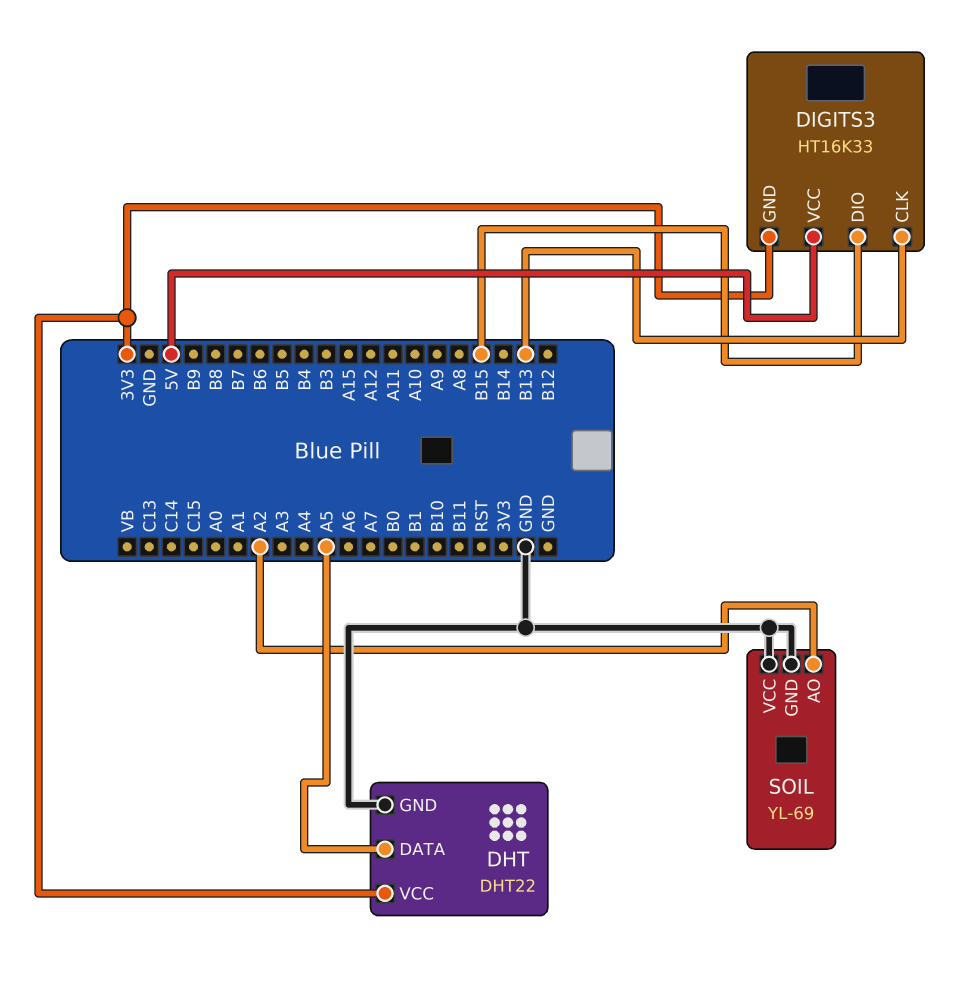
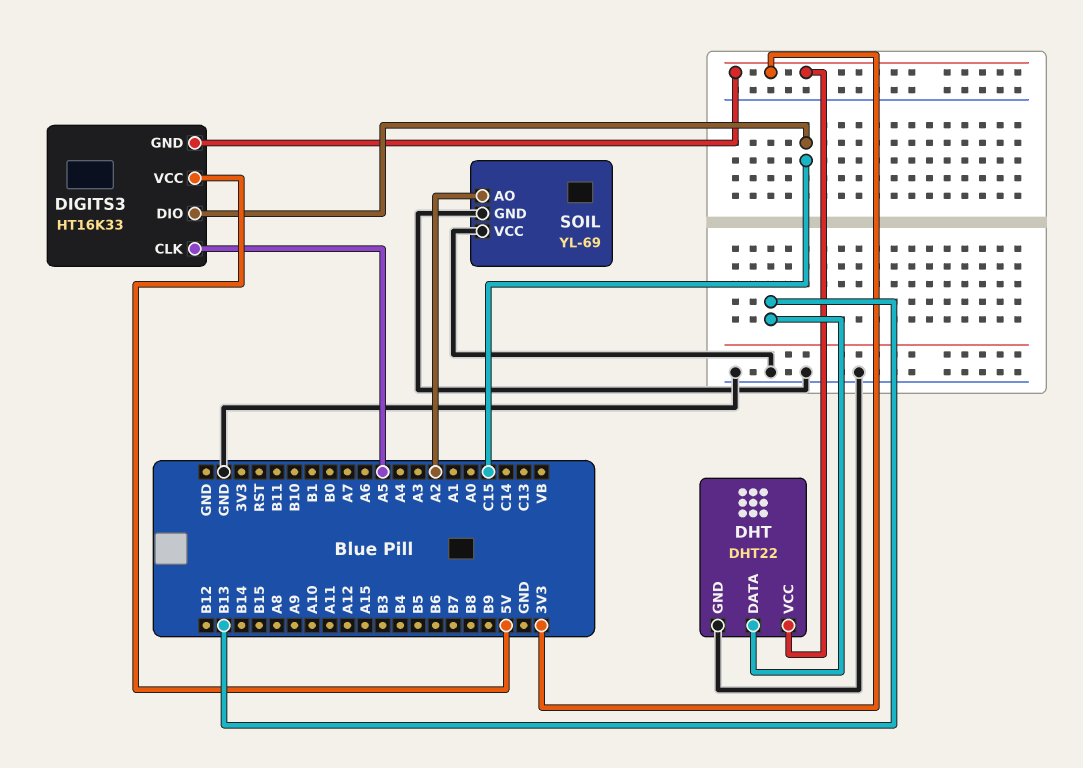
DHT pin DATA: A5 -> B13
DIGITS3 pin CLK: B13 -> A5
DIGITS3 pin DIO: B15 -> C15

